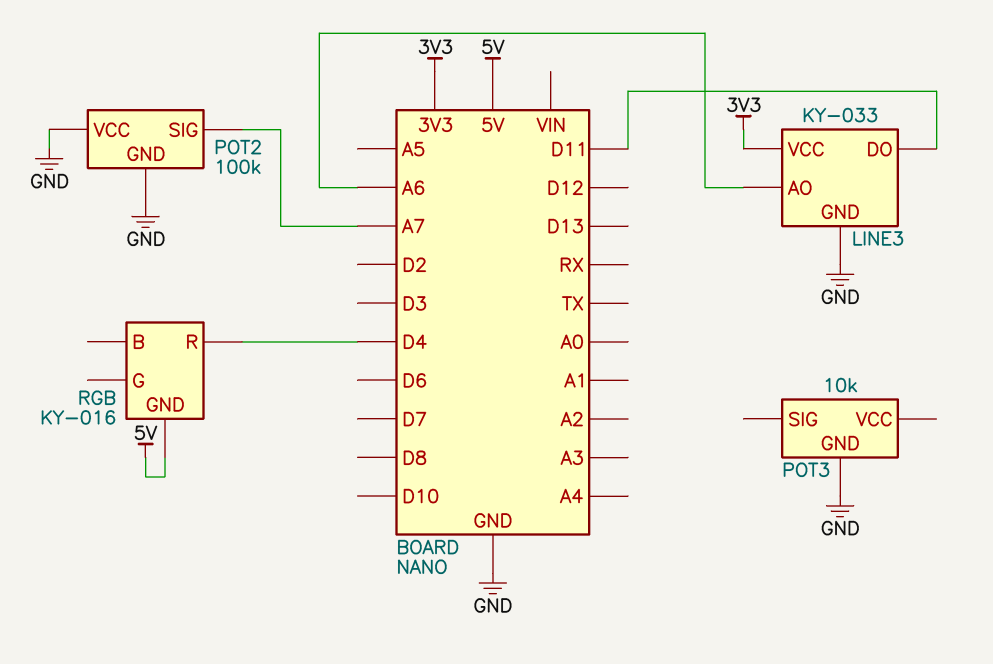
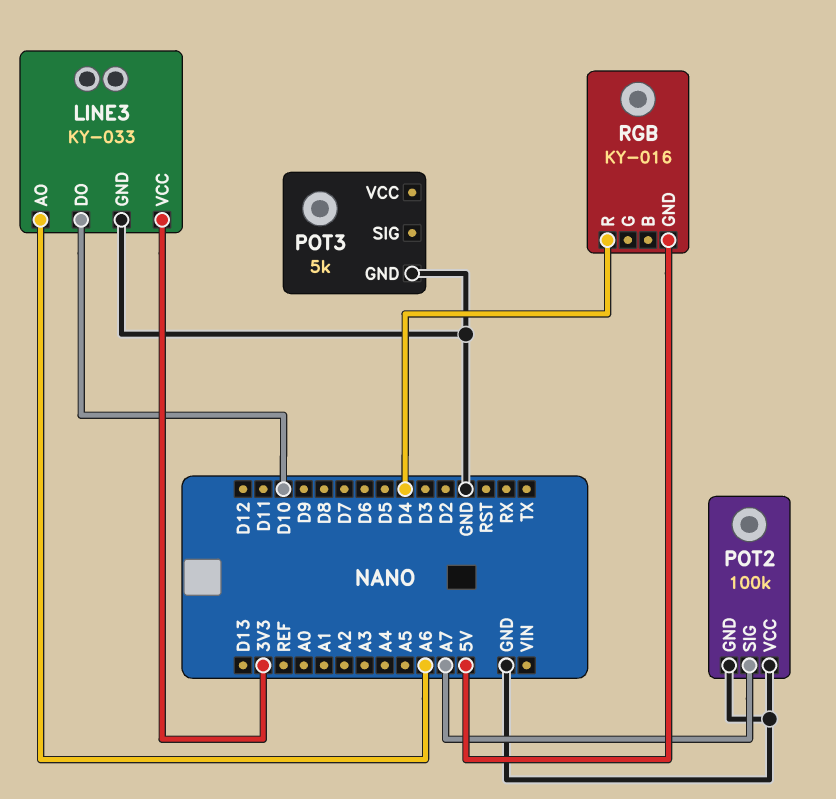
LINE3 pin DO: D11 -> D10
POT3: 10k -> 5k

